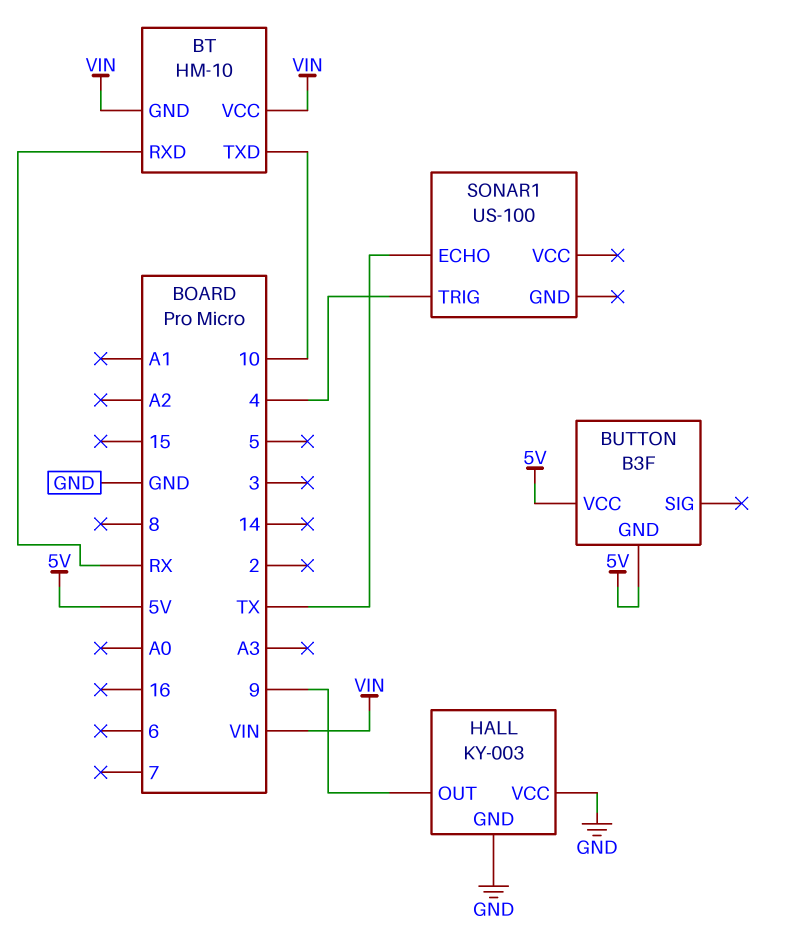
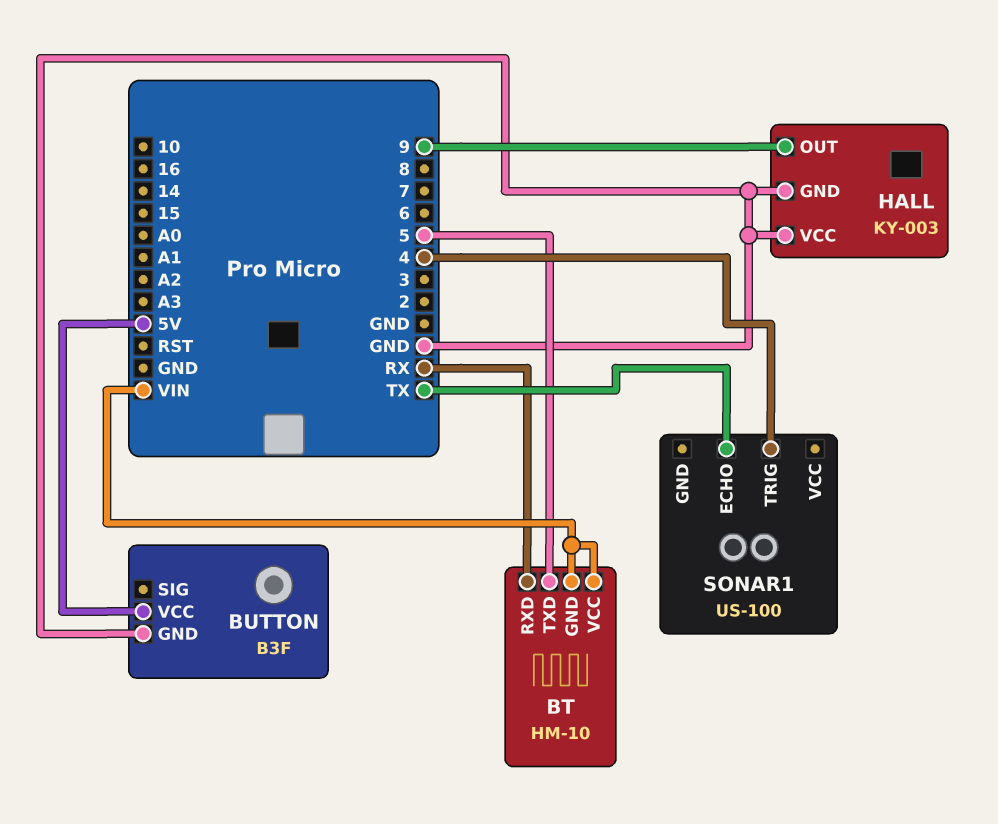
BT pin TXD: 10 -> 5
BUTTON pin GND: 5V -> GND

